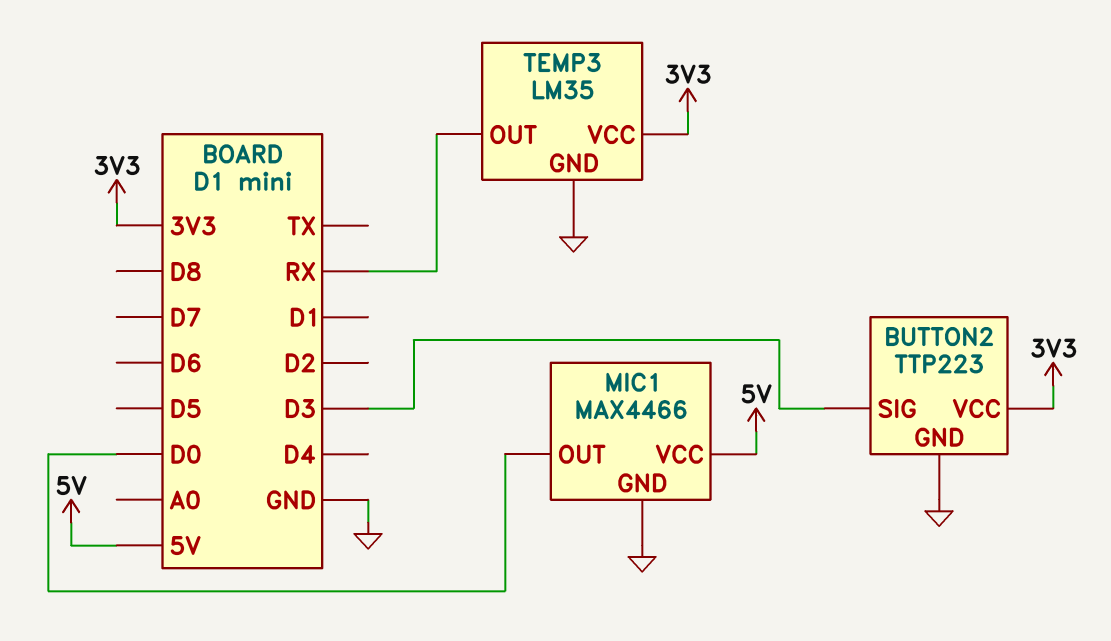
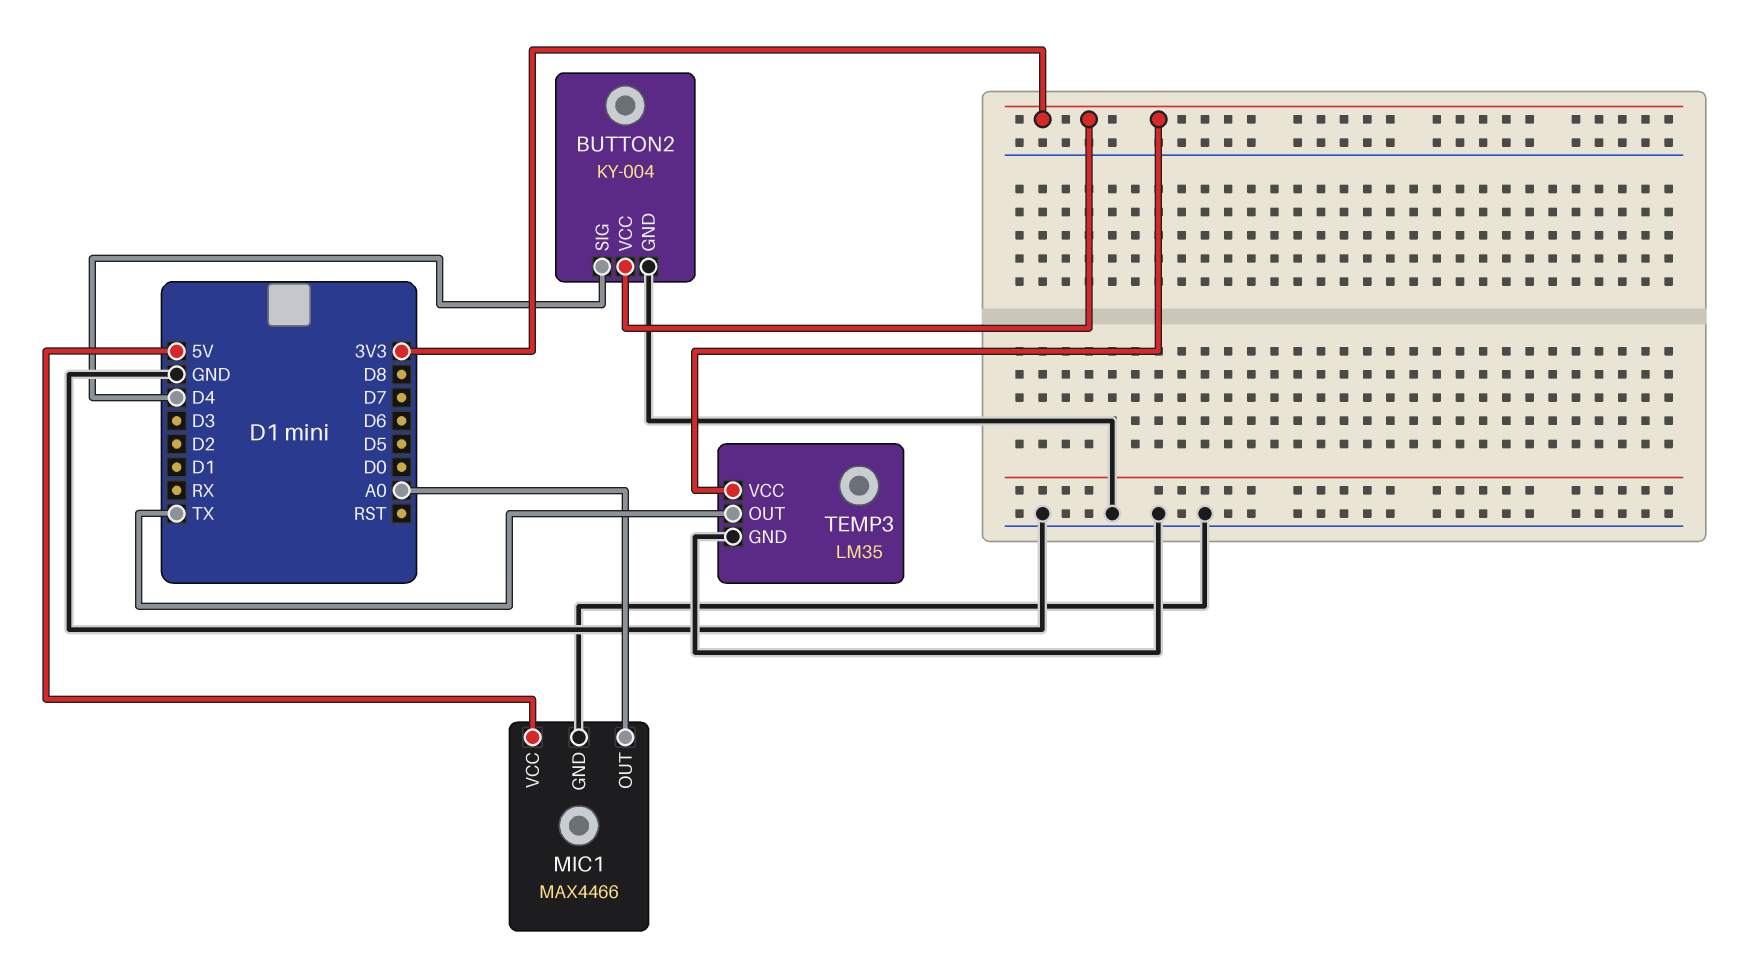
BUTTON2: TTP223 -> KY-004
BUTTON2 pin SIG: D3 -> D4
MIC1 pin OUT: D0 -> A0
TEMP3 pin OUT: RX -> TX

